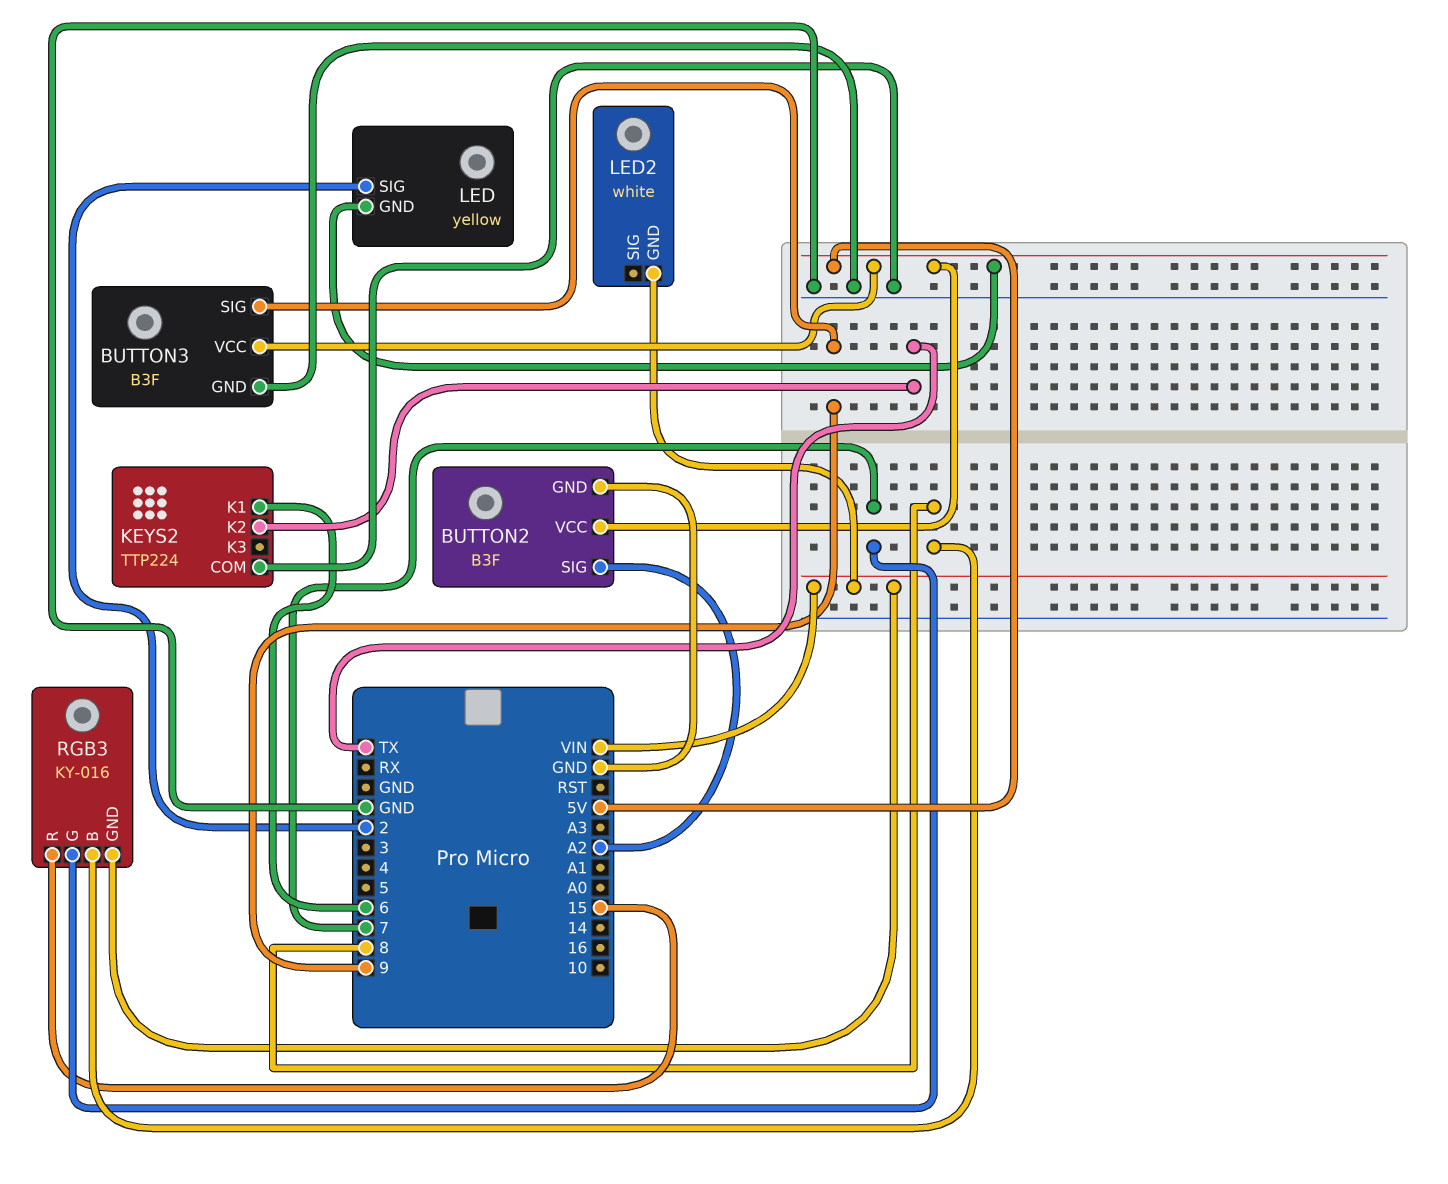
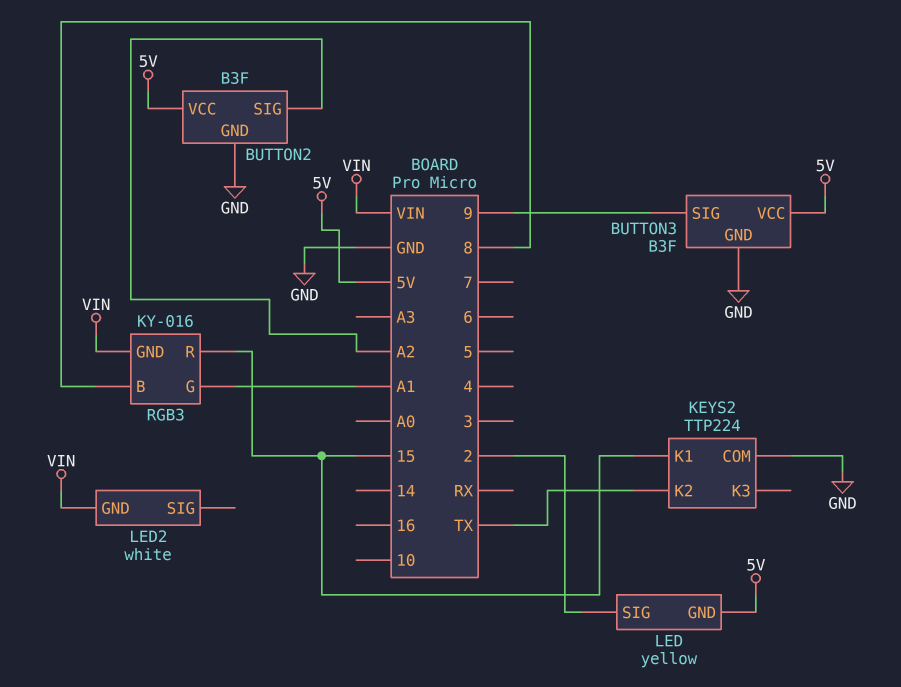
KEYS2 pin K1: 6 -> 15
RGB3 pin G: 7 -> A1

